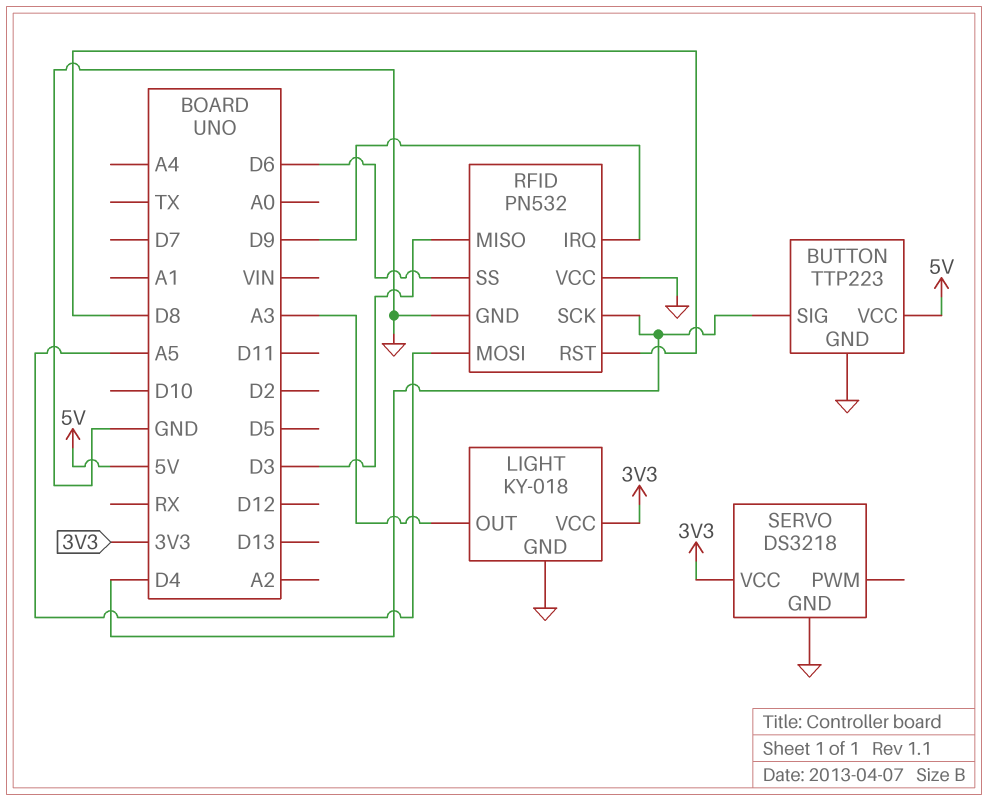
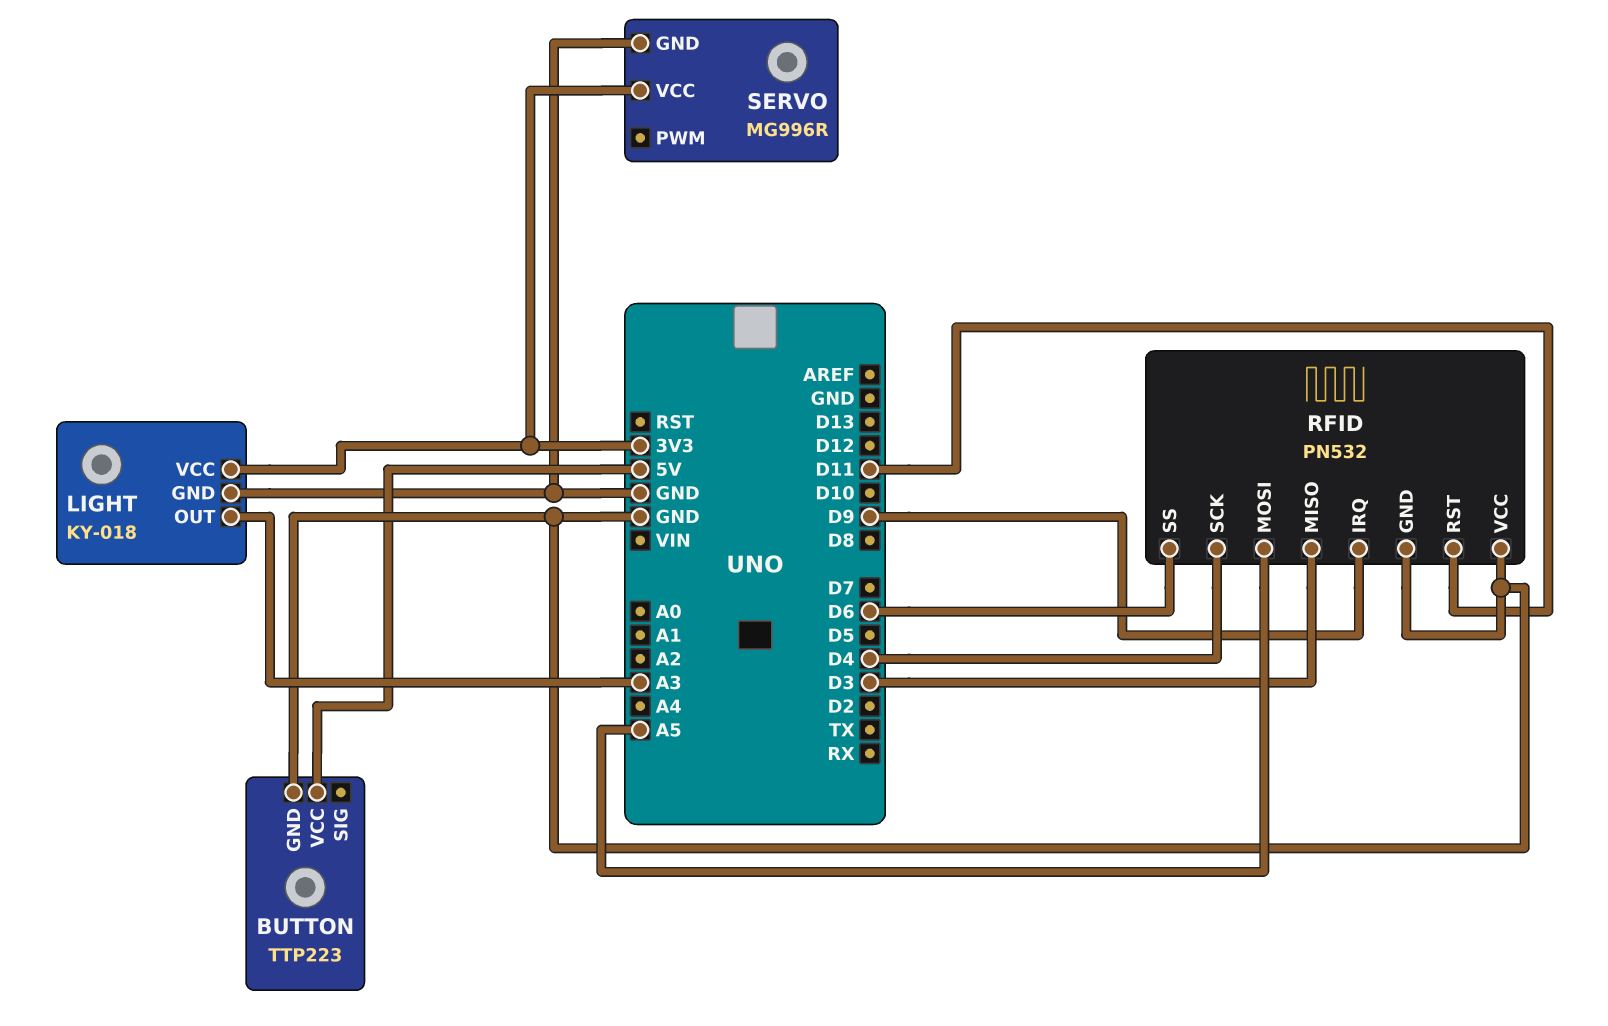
BUTTON pin SIG: D4 -> none
RFID pin RST: D8 -> D11
SERVO: DS3218 -> MG996R

